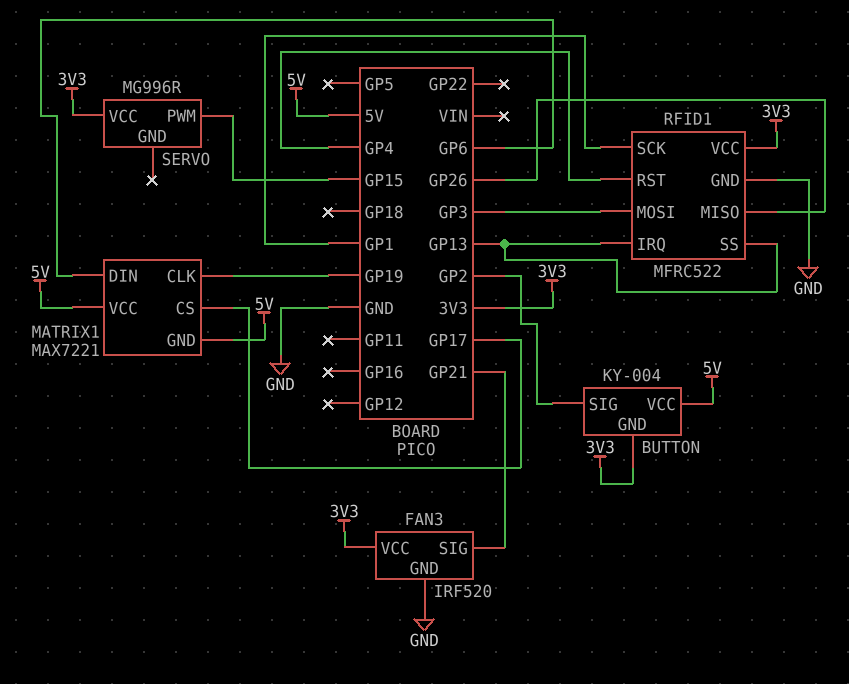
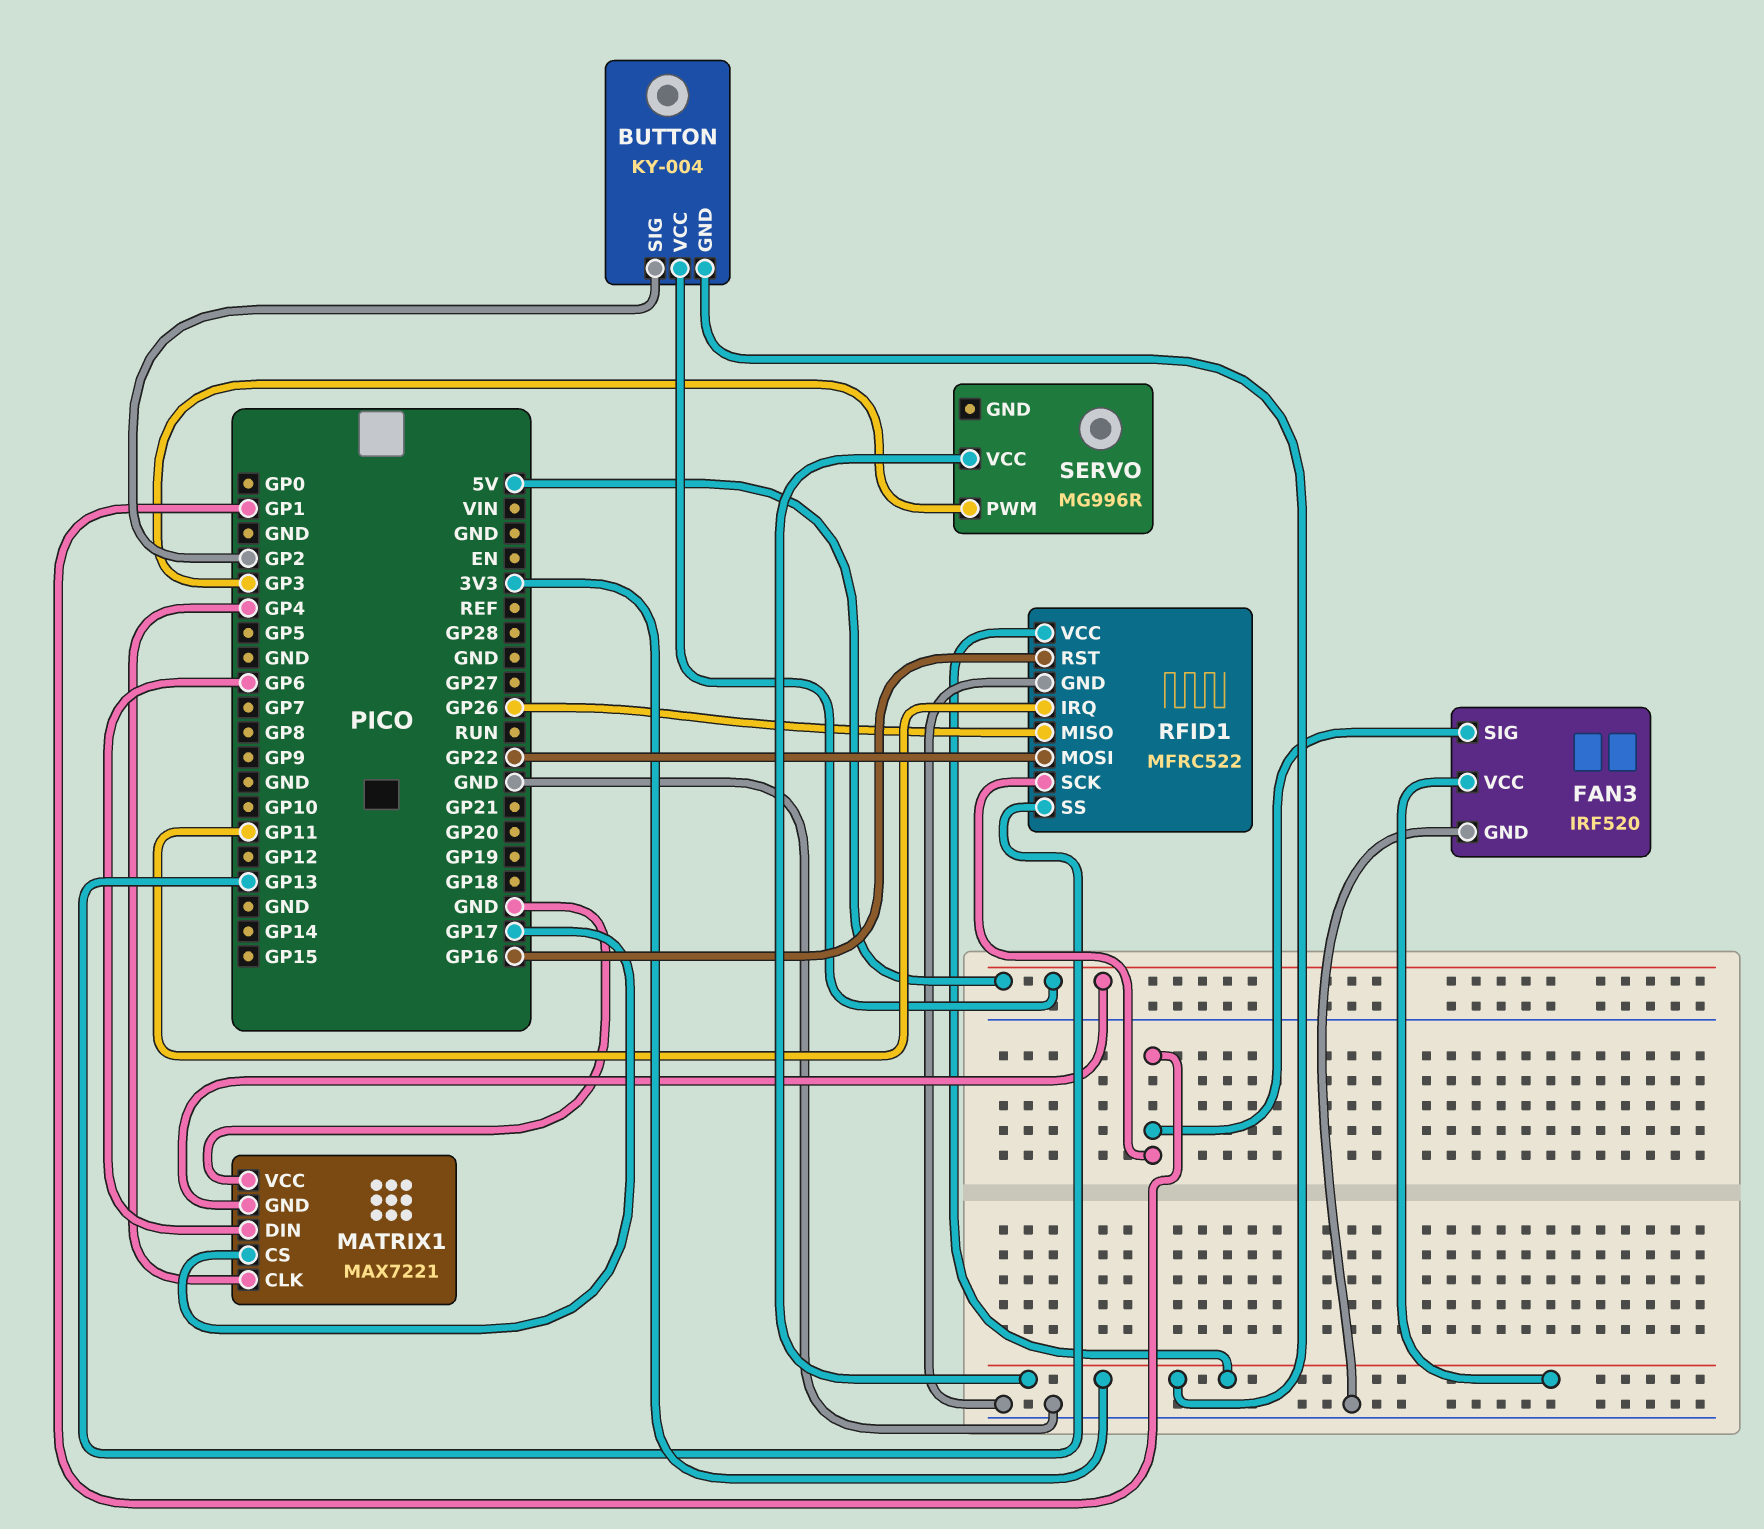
FAN3 pin SIG: GP21 -> GP1
MATRIX1 pin CLK: GP19 -> GP4
MATRIX1 pin VCC: 5V -> GND
RFID1 pin IRQ: GP13 -> GP11
RFID1 pin MOSI: GP3 -> GP22
RFID1 pin RST: GP4 -> GP16
SERVO pin PWM: GP15 -> GP3

